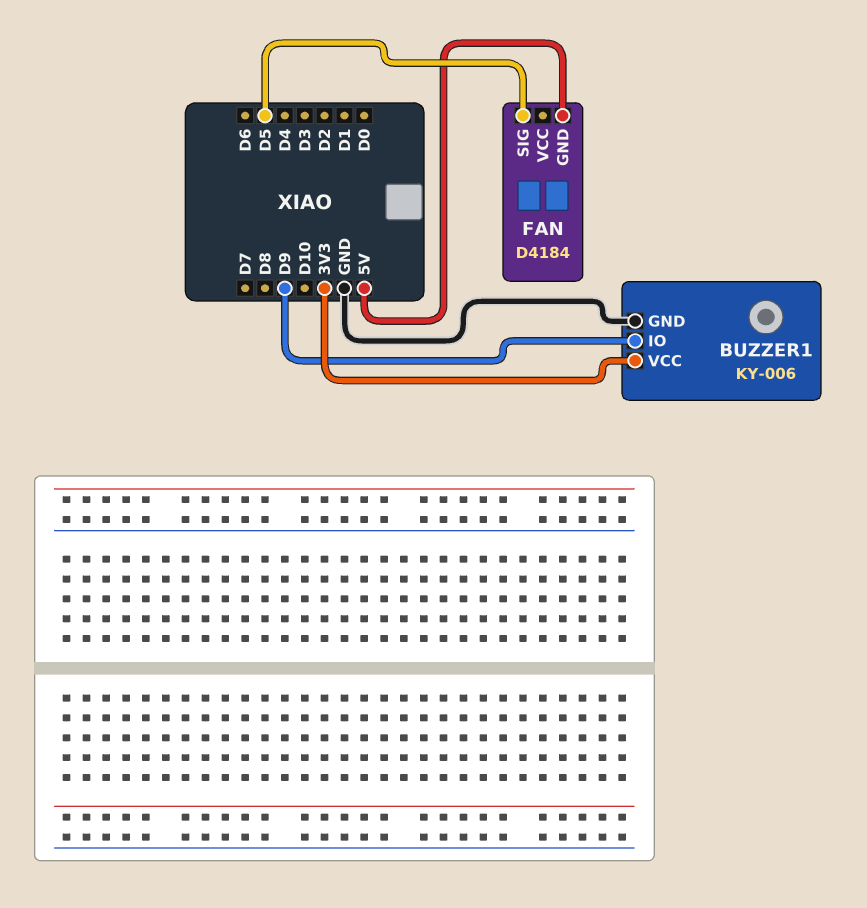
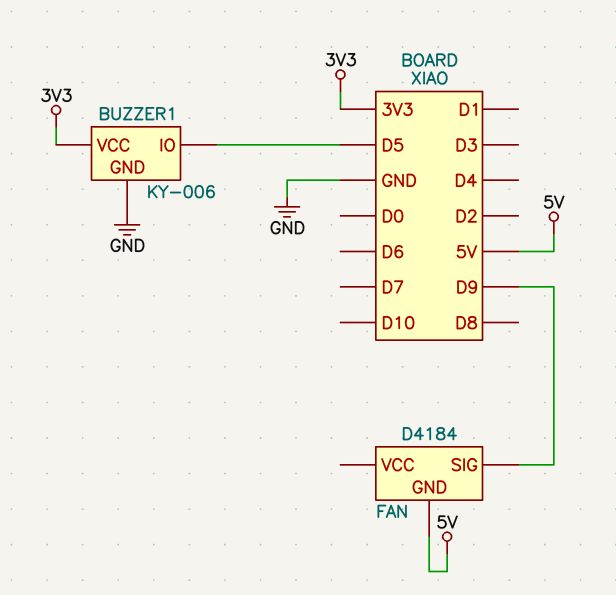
BUZZER1 pin IO: D9 -> D5
FAN pin SIG: D5 -> D9

